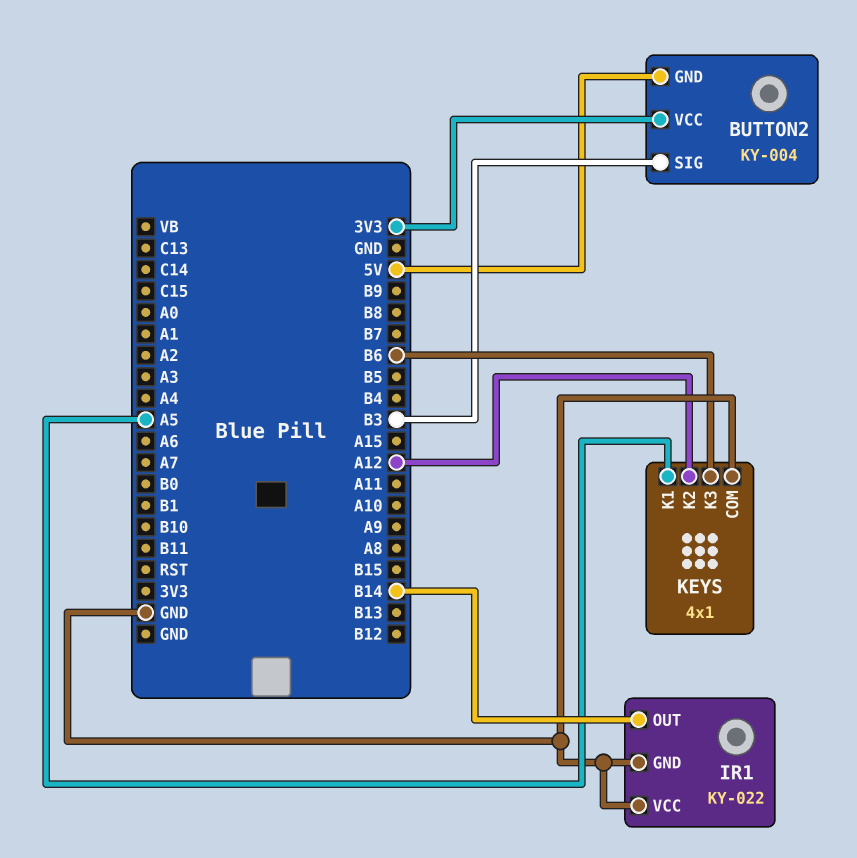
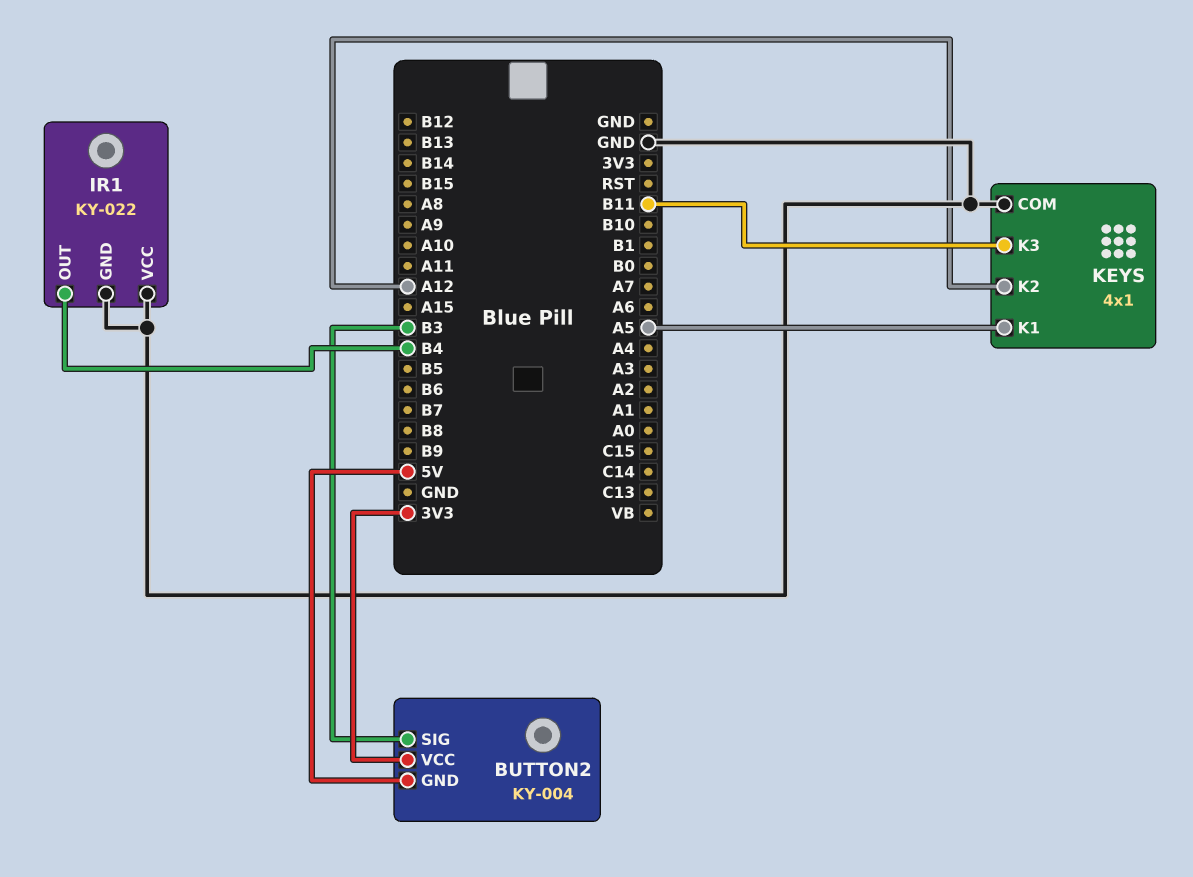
IR1 pin OUT: B14 -> B4
KEYS pin K3: B6 -> B11

